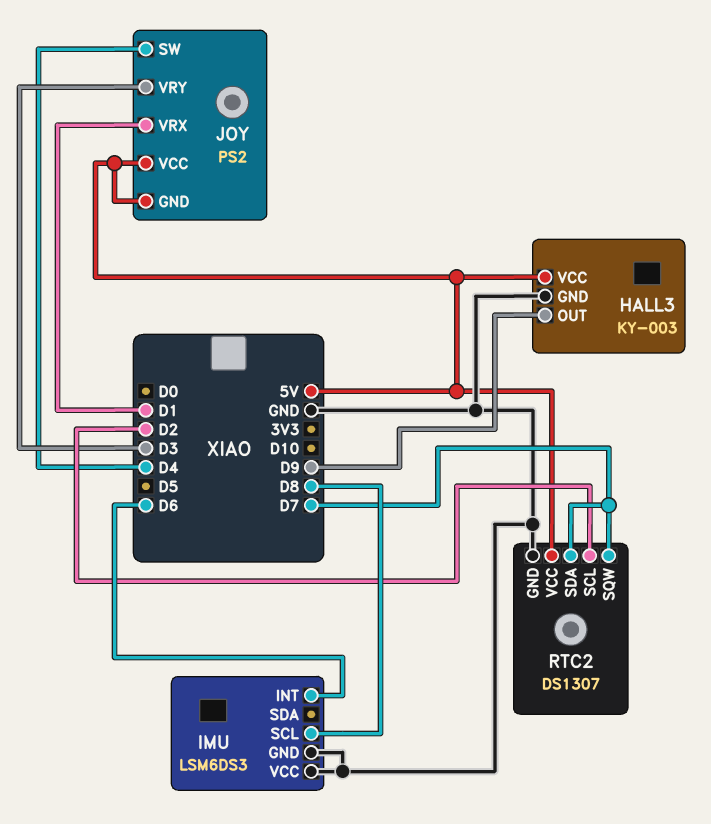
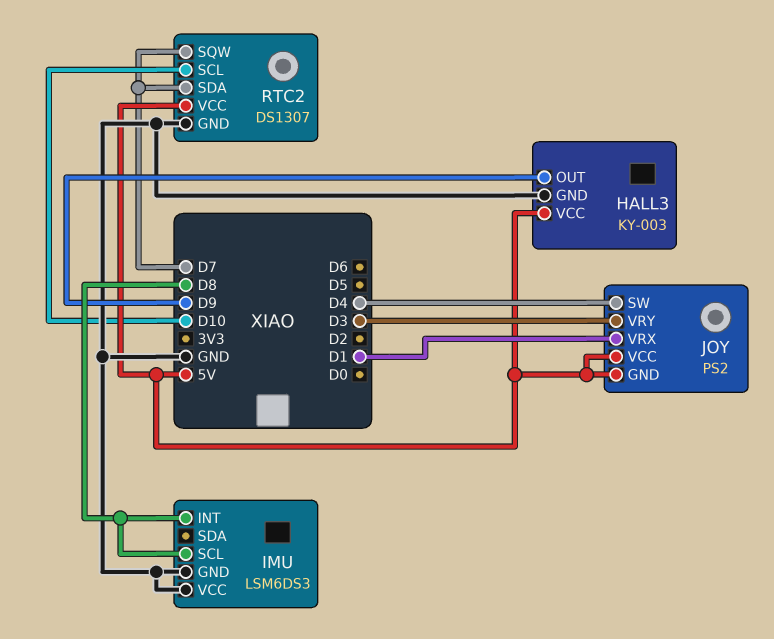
IMU pin INT: D6 -> D8
RTC2 pin SCL: D2 -> D10

